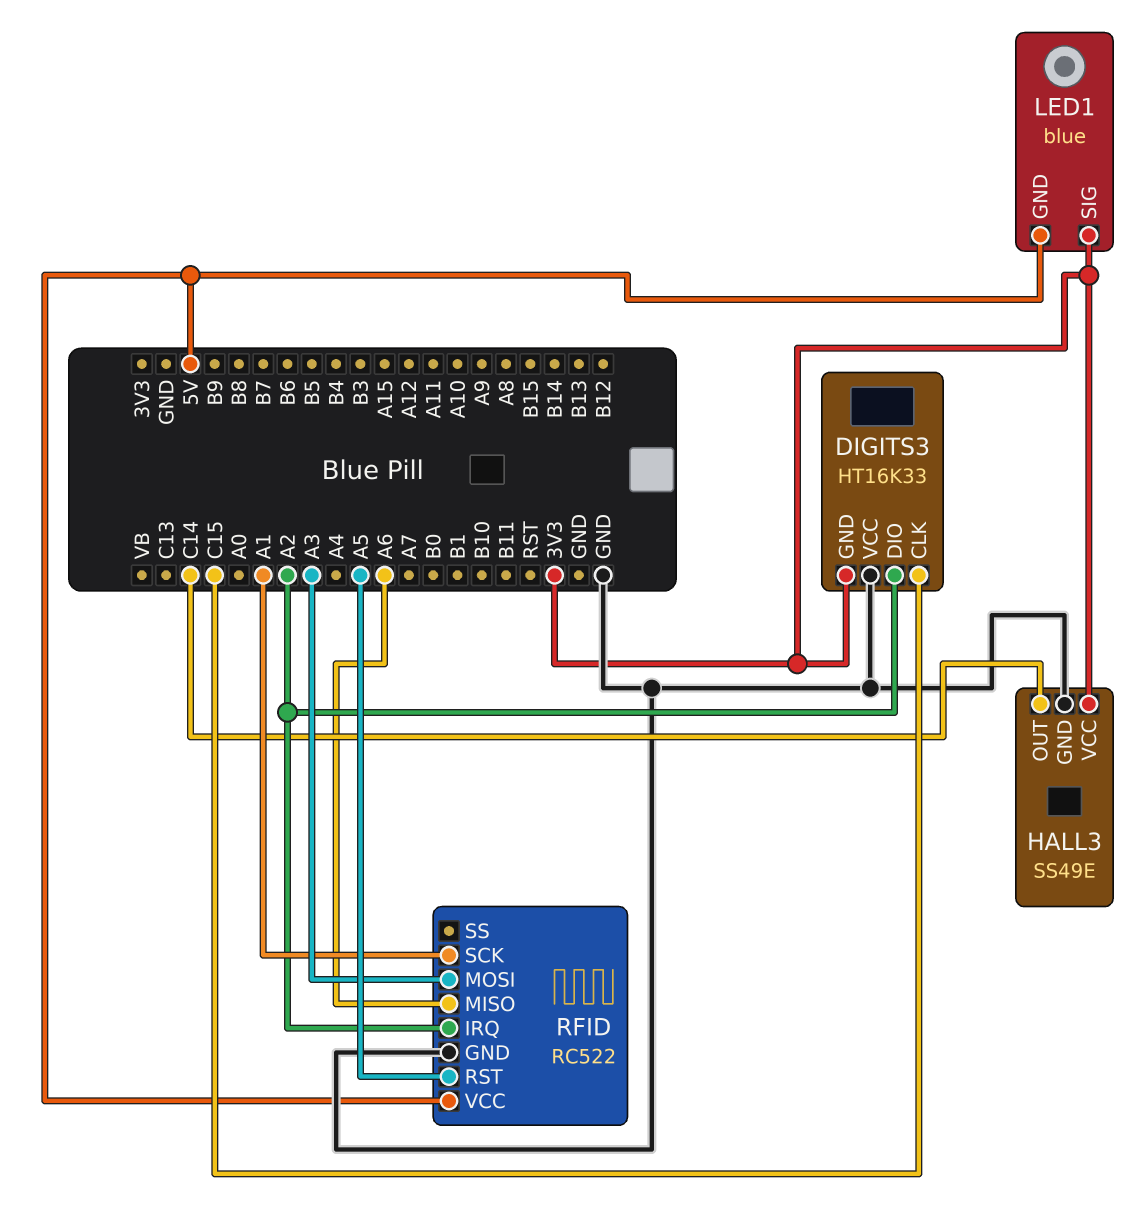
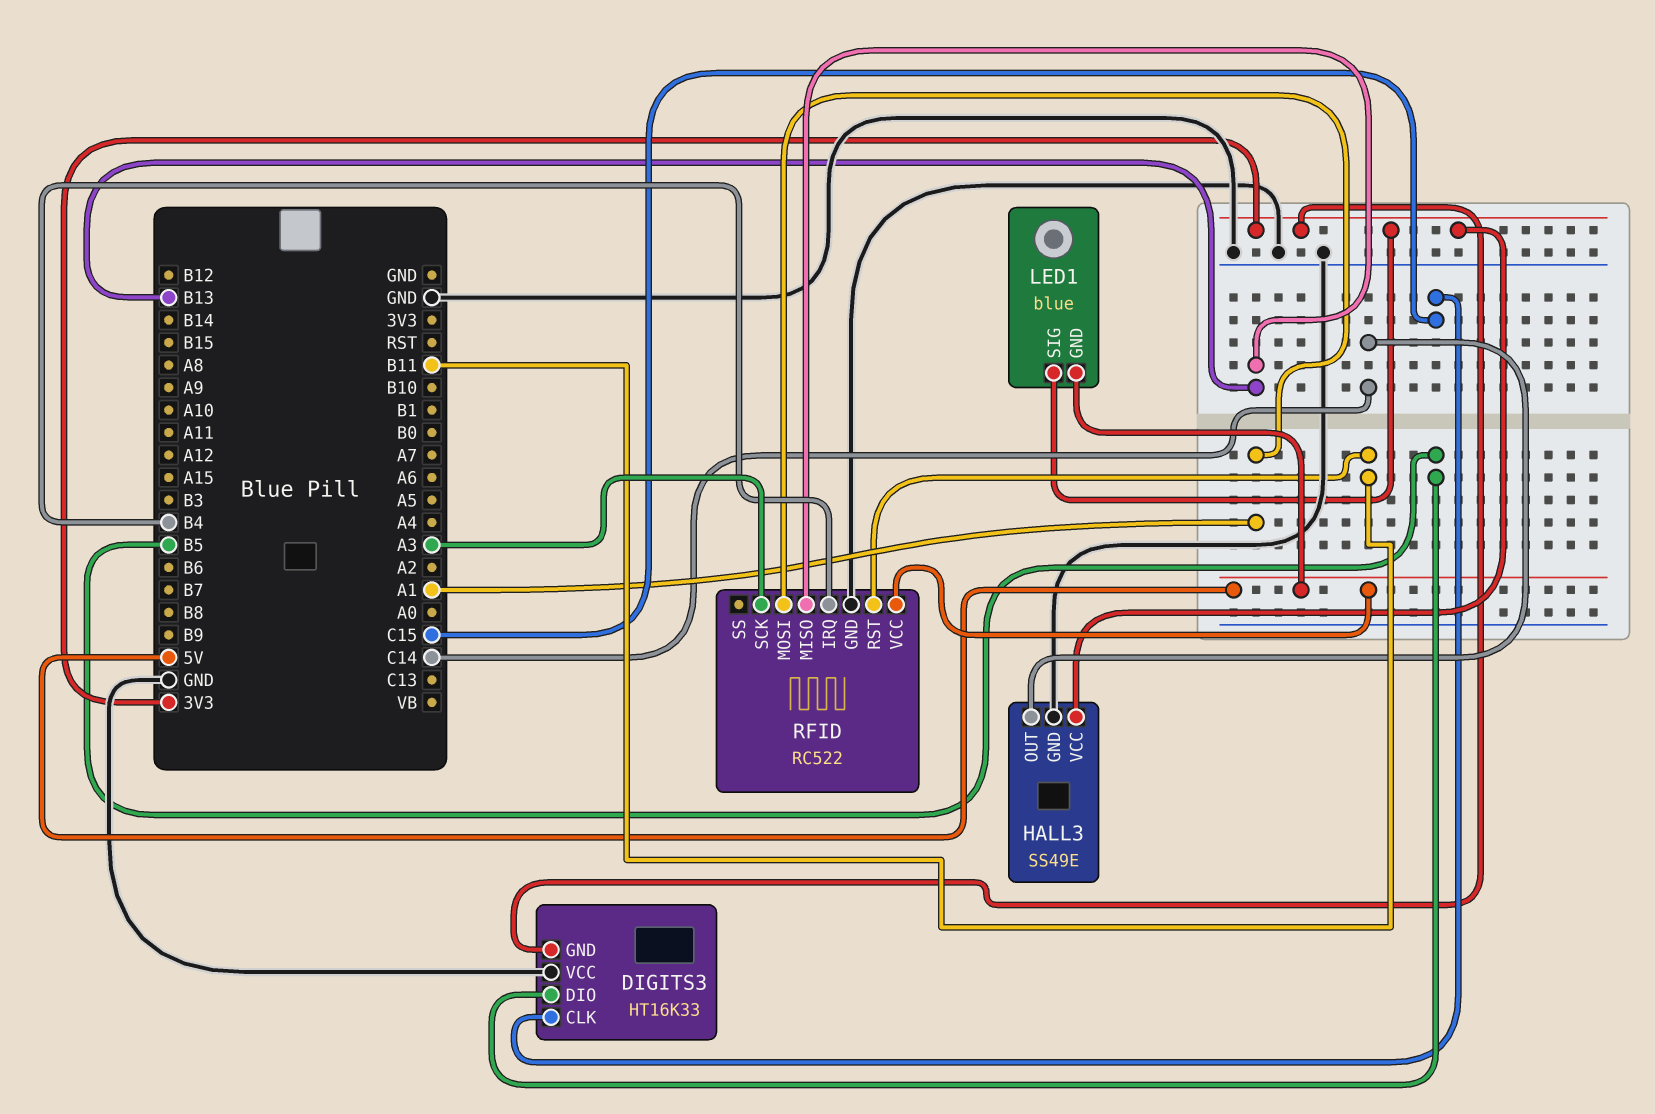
DIGITS3 pin DIO: A2 -> B5
RFID pin IRQ: A2 -> B4
RFID pin MISO: A6 -> B13
RFID pin MOSI: A3 -> A1
RFID pin RST: A5 -> B11
RFID pin SCK: A1 -> A3

